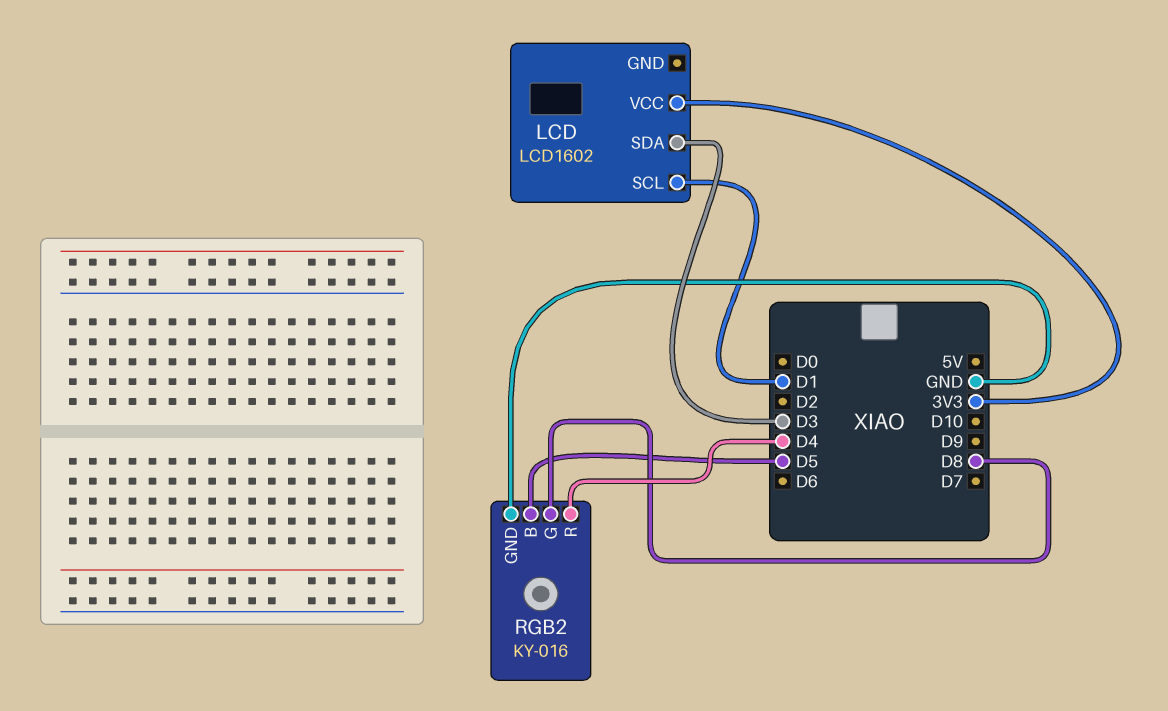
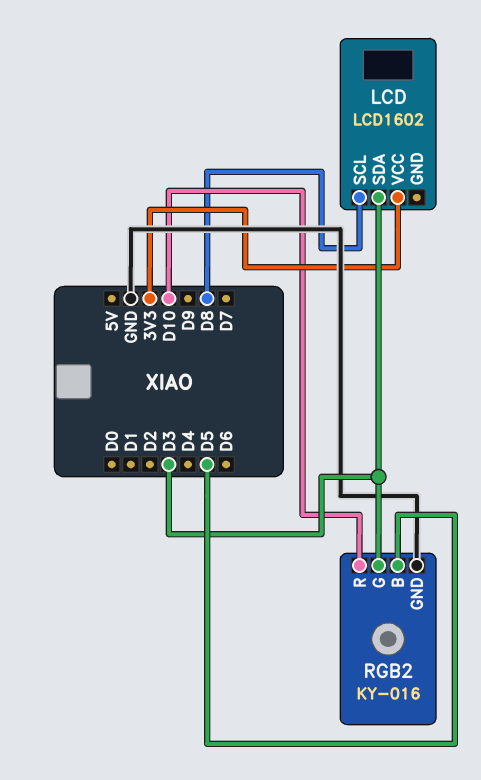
LCD pin SCL: D1 -> D8
RGB2 pin G: D8 -> D3
RGB2 pin R: D4 -> D10

